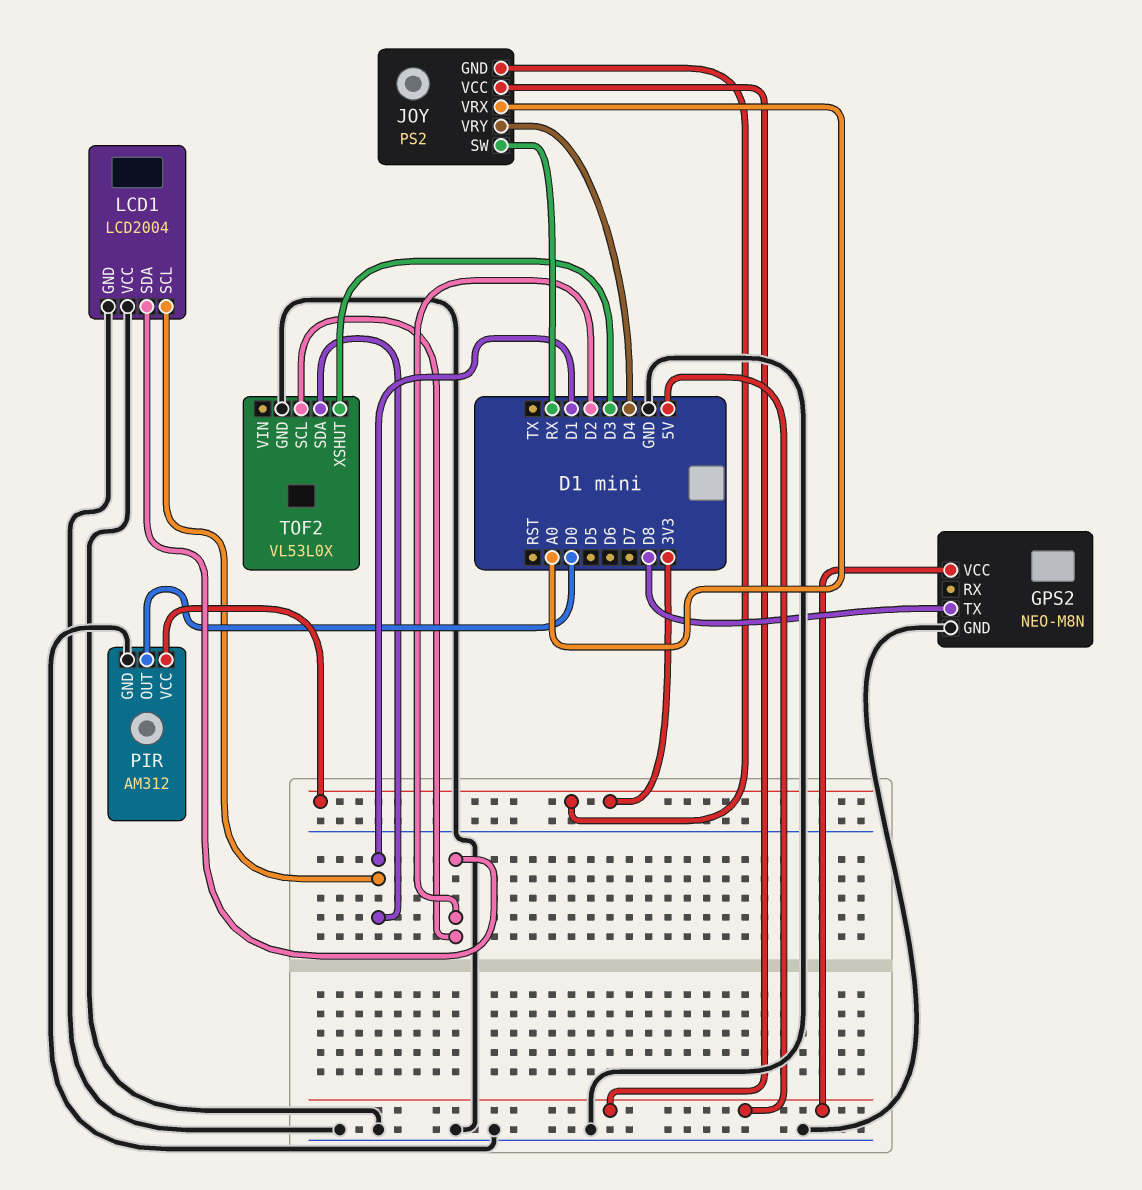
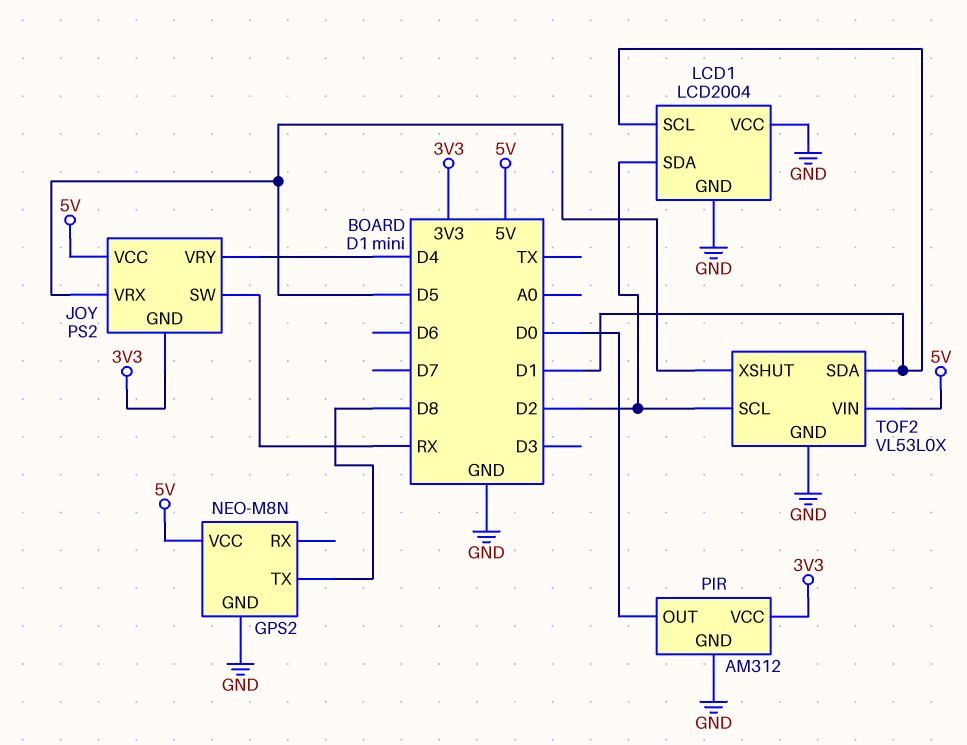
JOY pin VRX: A0 -> D5
TOF2 pin VIN: none -> 5V
TOF2 pin XSHUT: D3 -> D5

